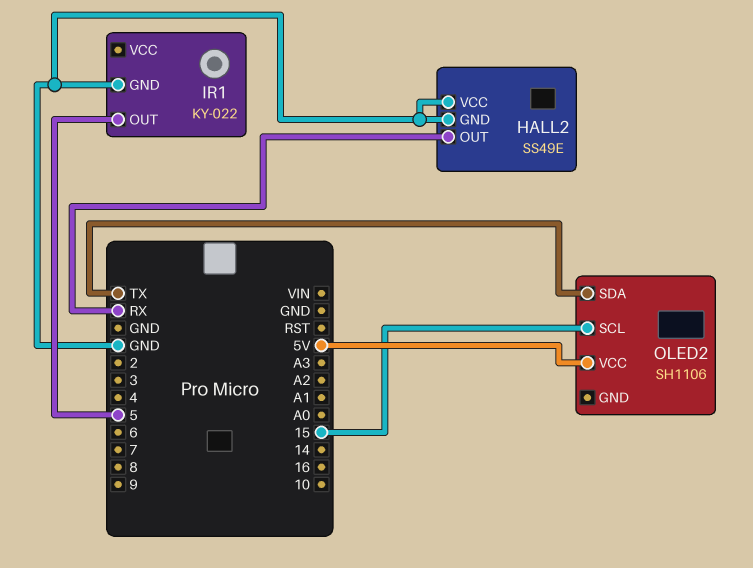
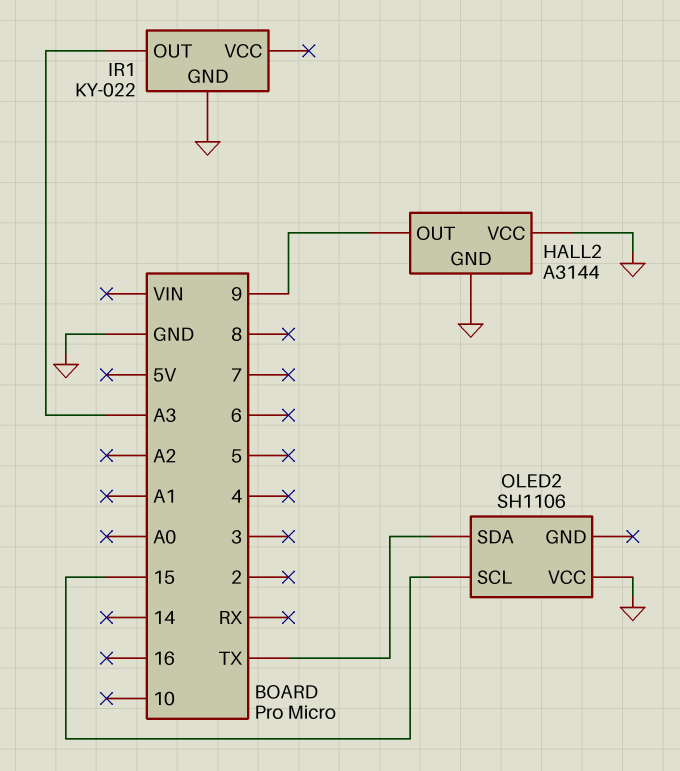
HALL2: SS49E -> A3144
HALL2 pin OUT: RX -> 9
IR1 pin OUT: 5 -> A3
OLED2 pin VCC: 5V -> GND

